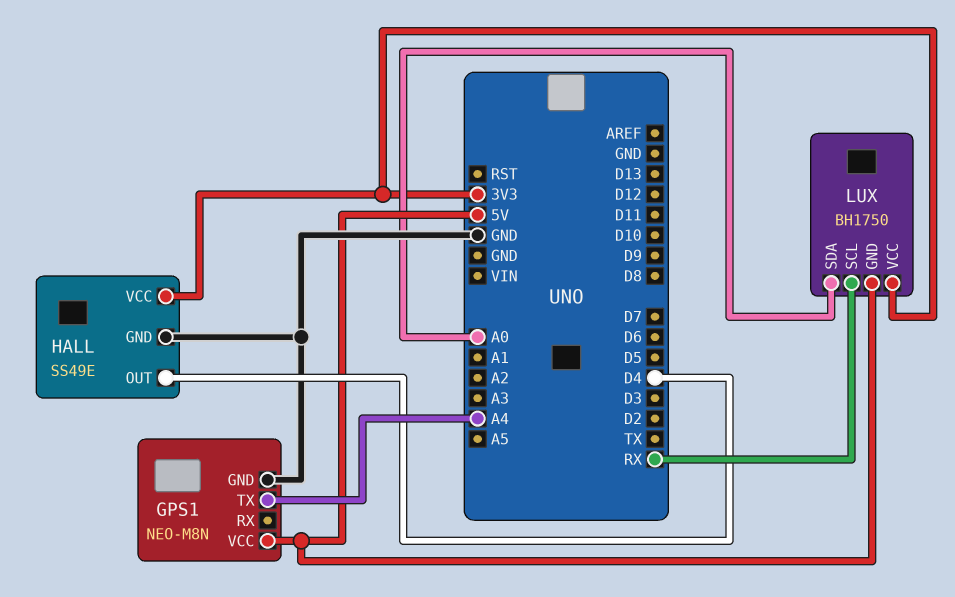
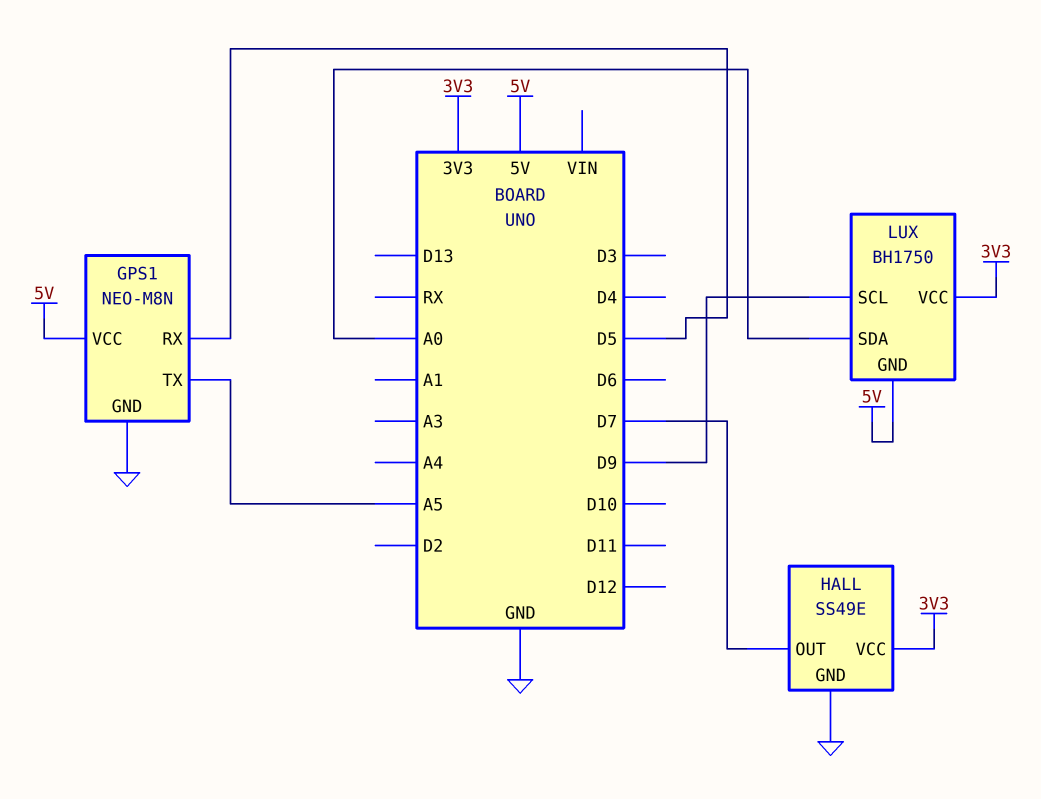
GPS1 pin RX: none -> D5
GPS1 pin TX: A4 -> A5
HALL pin OUT: D4 -> D7
LUX pin SCL: RX -> D9

